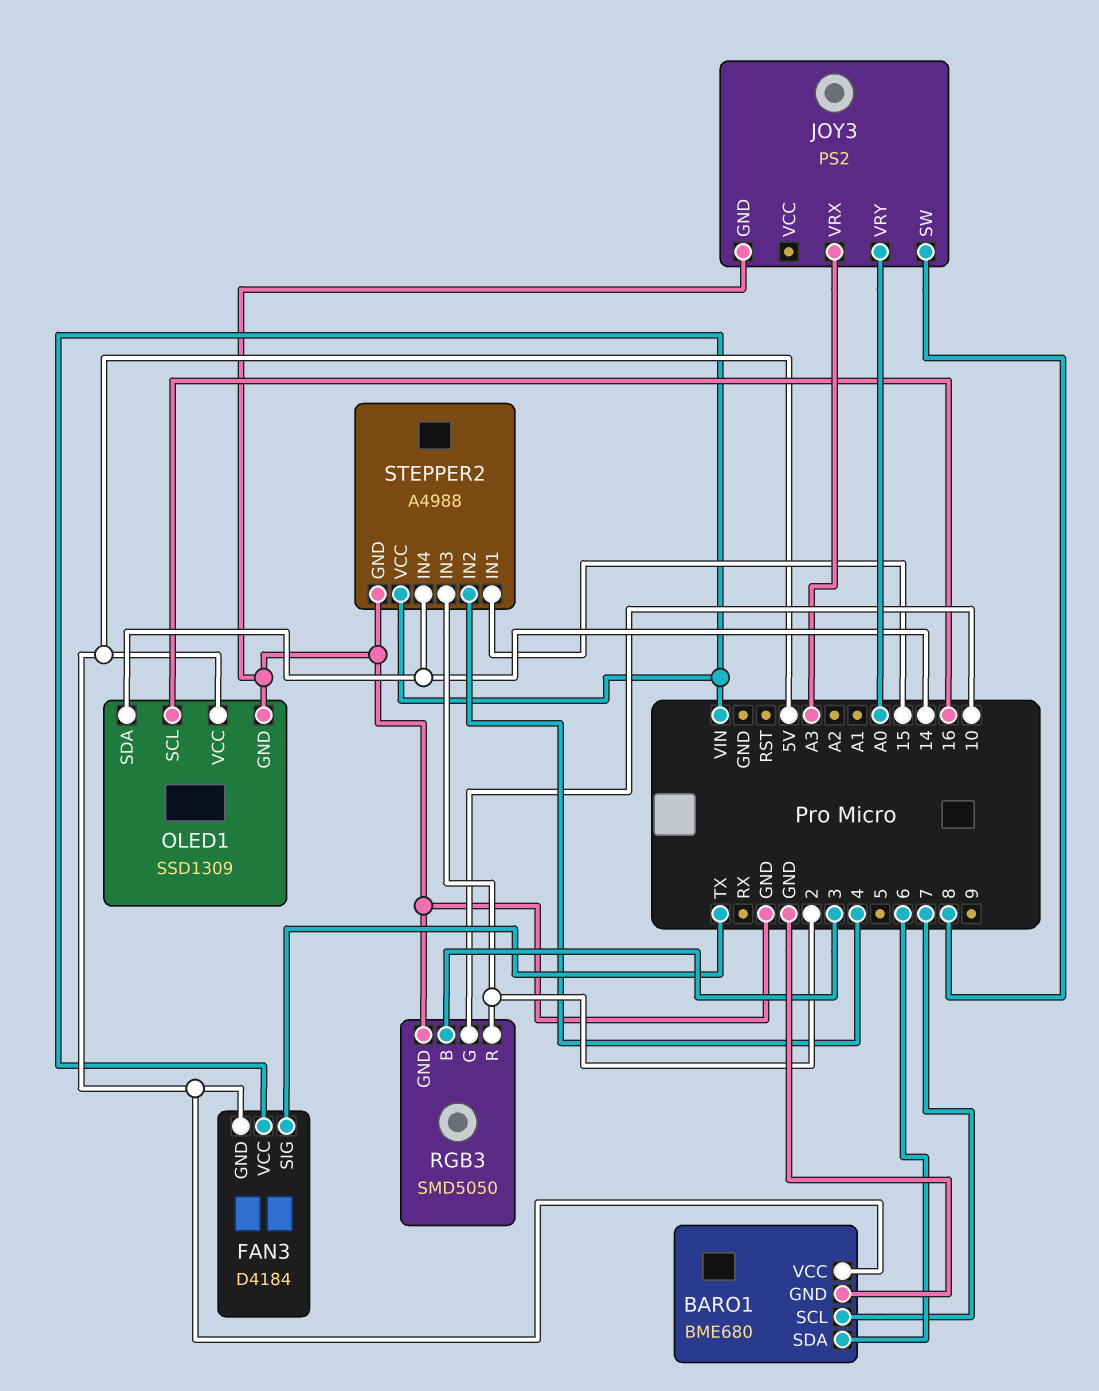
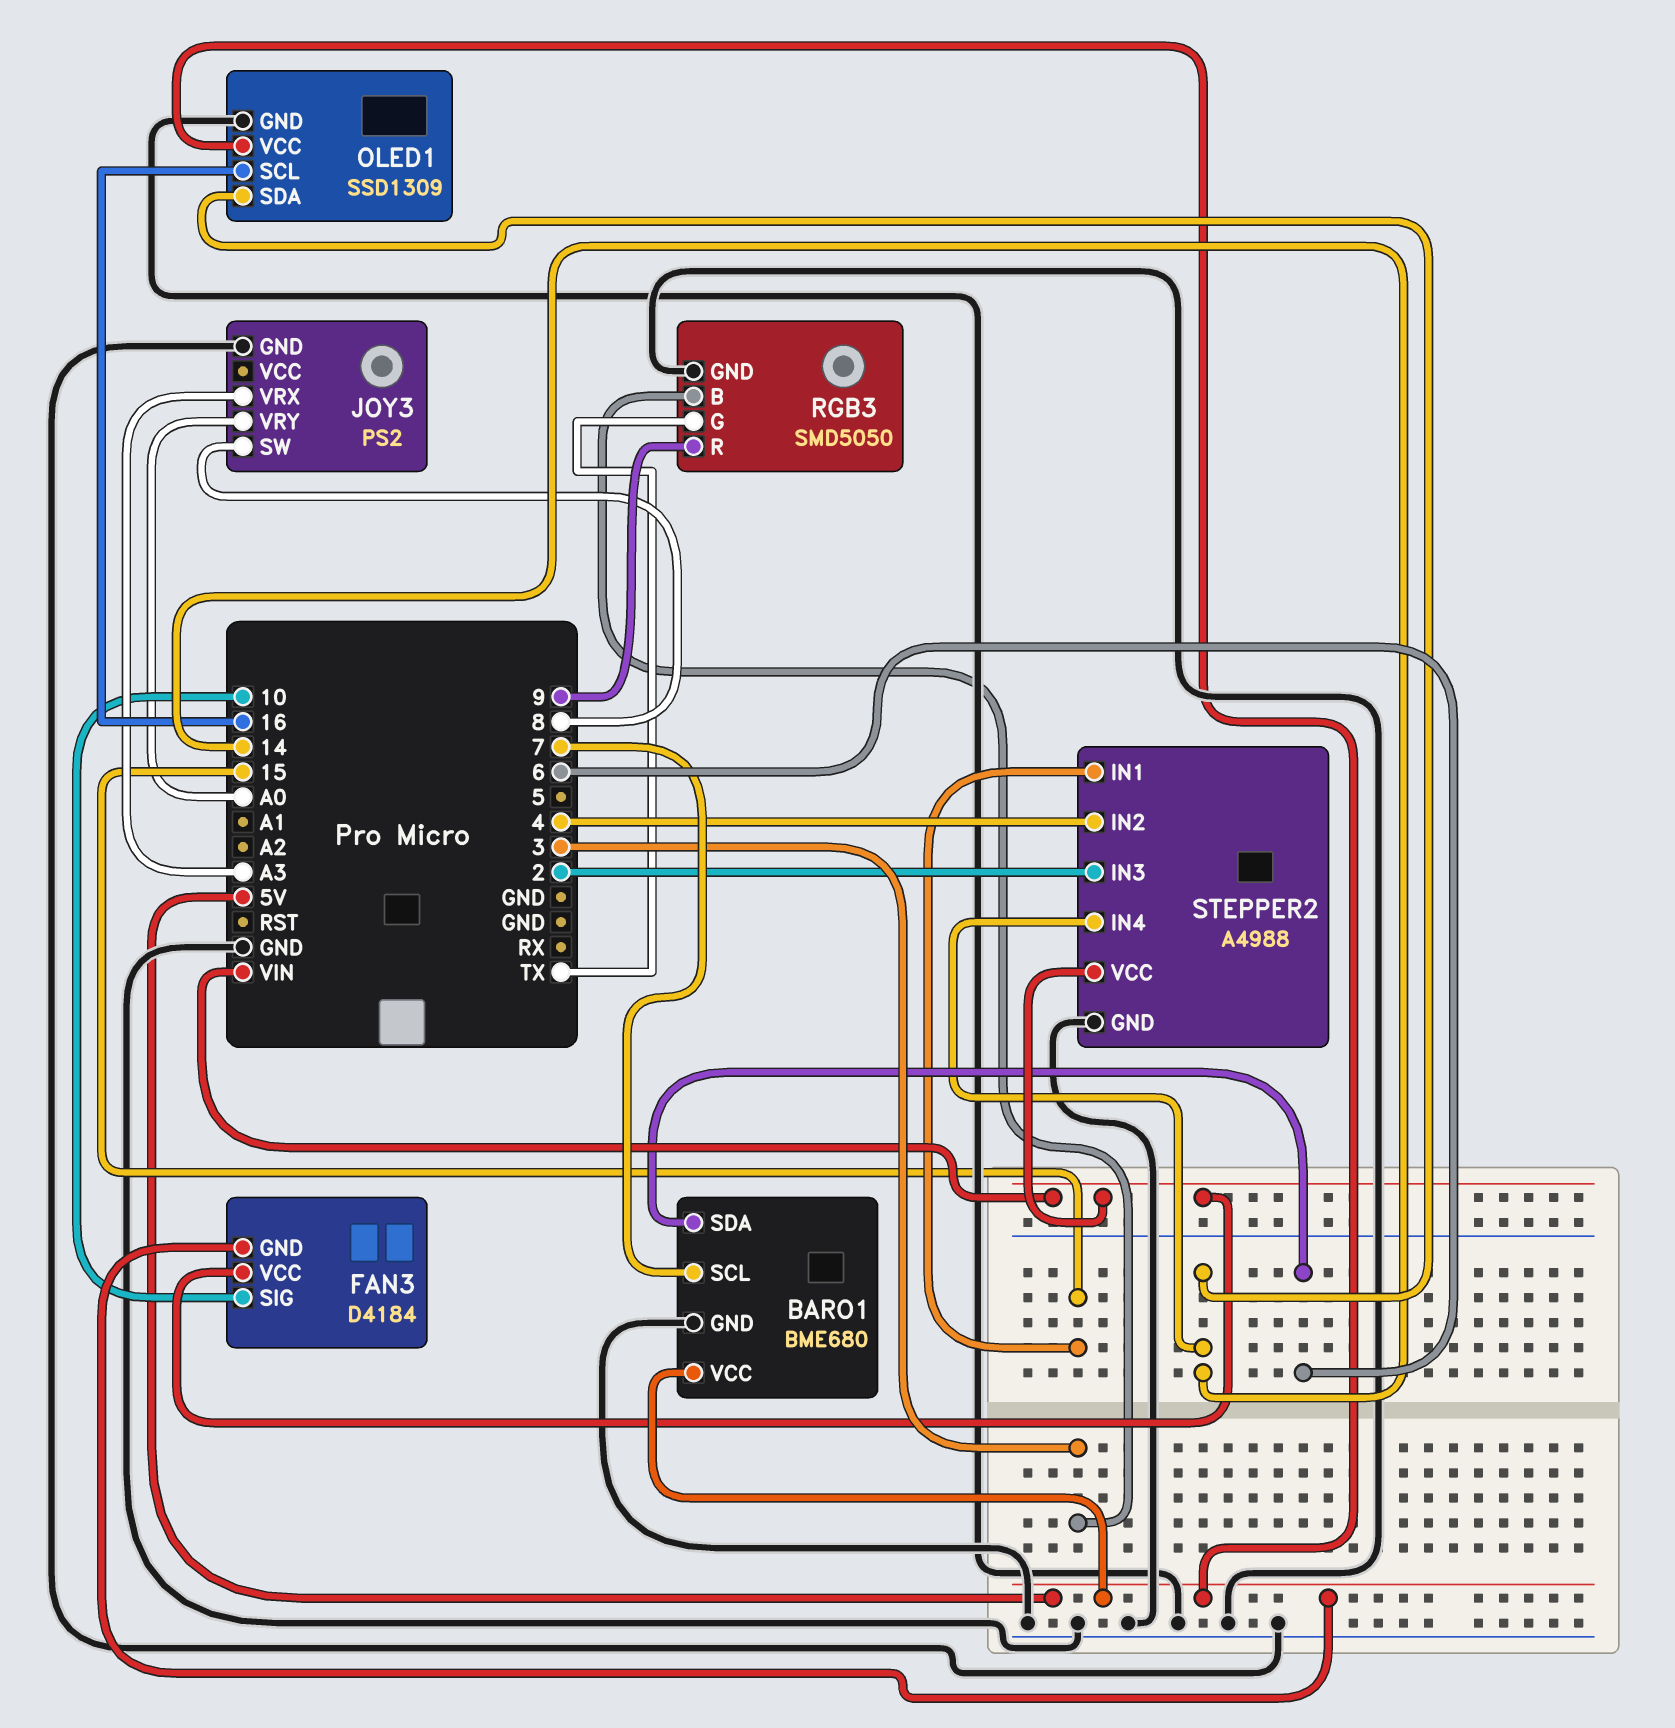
FAN3 pin SIG: TX -> 10
RGB3 pin G: 10 -> TX
RGB3 pin R: 2 -> 9

